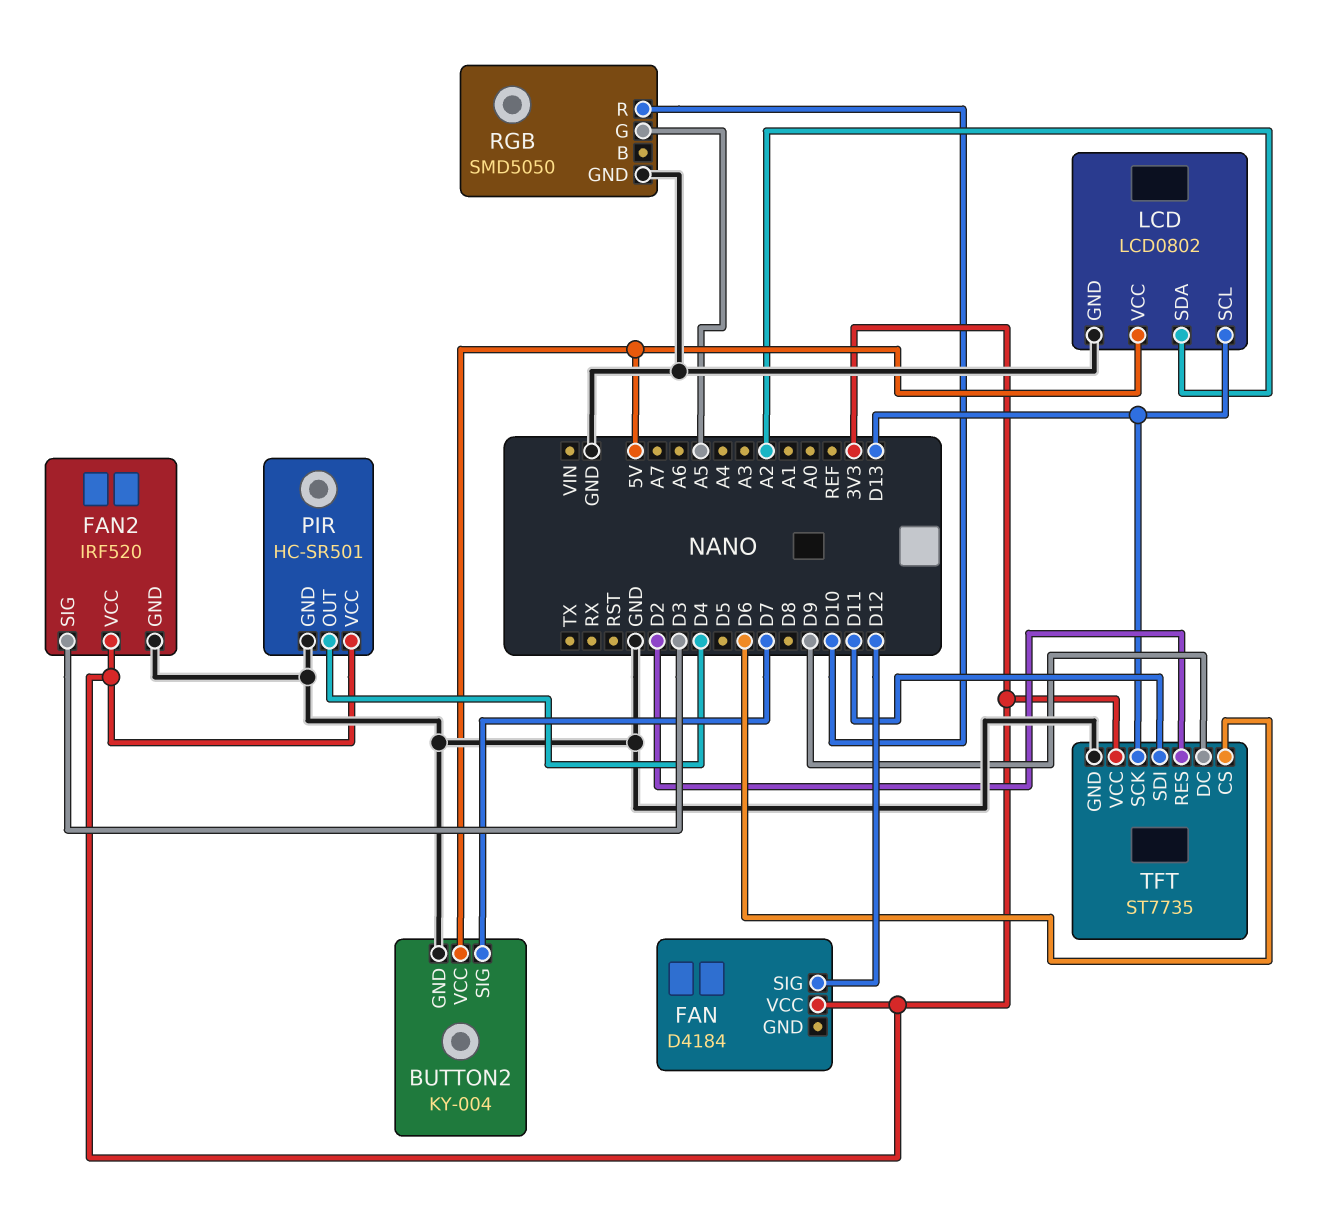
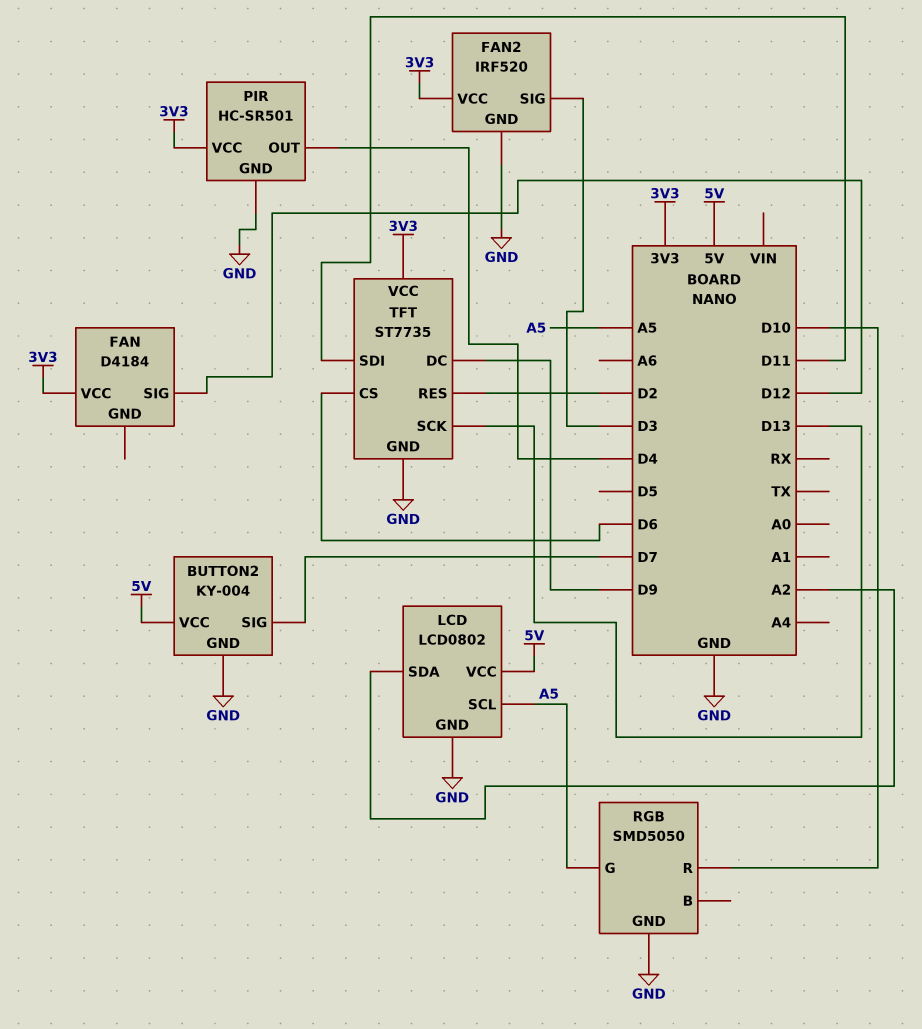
LCD pin SCL: D13 -> A5

